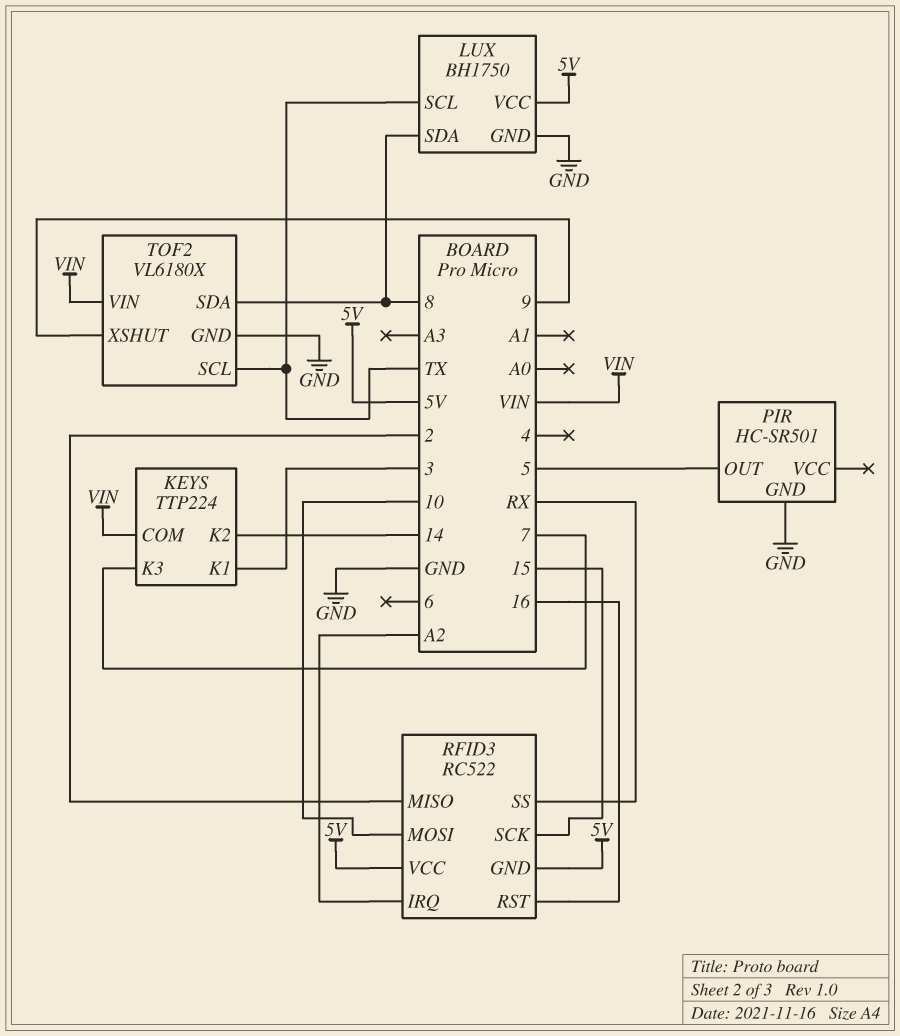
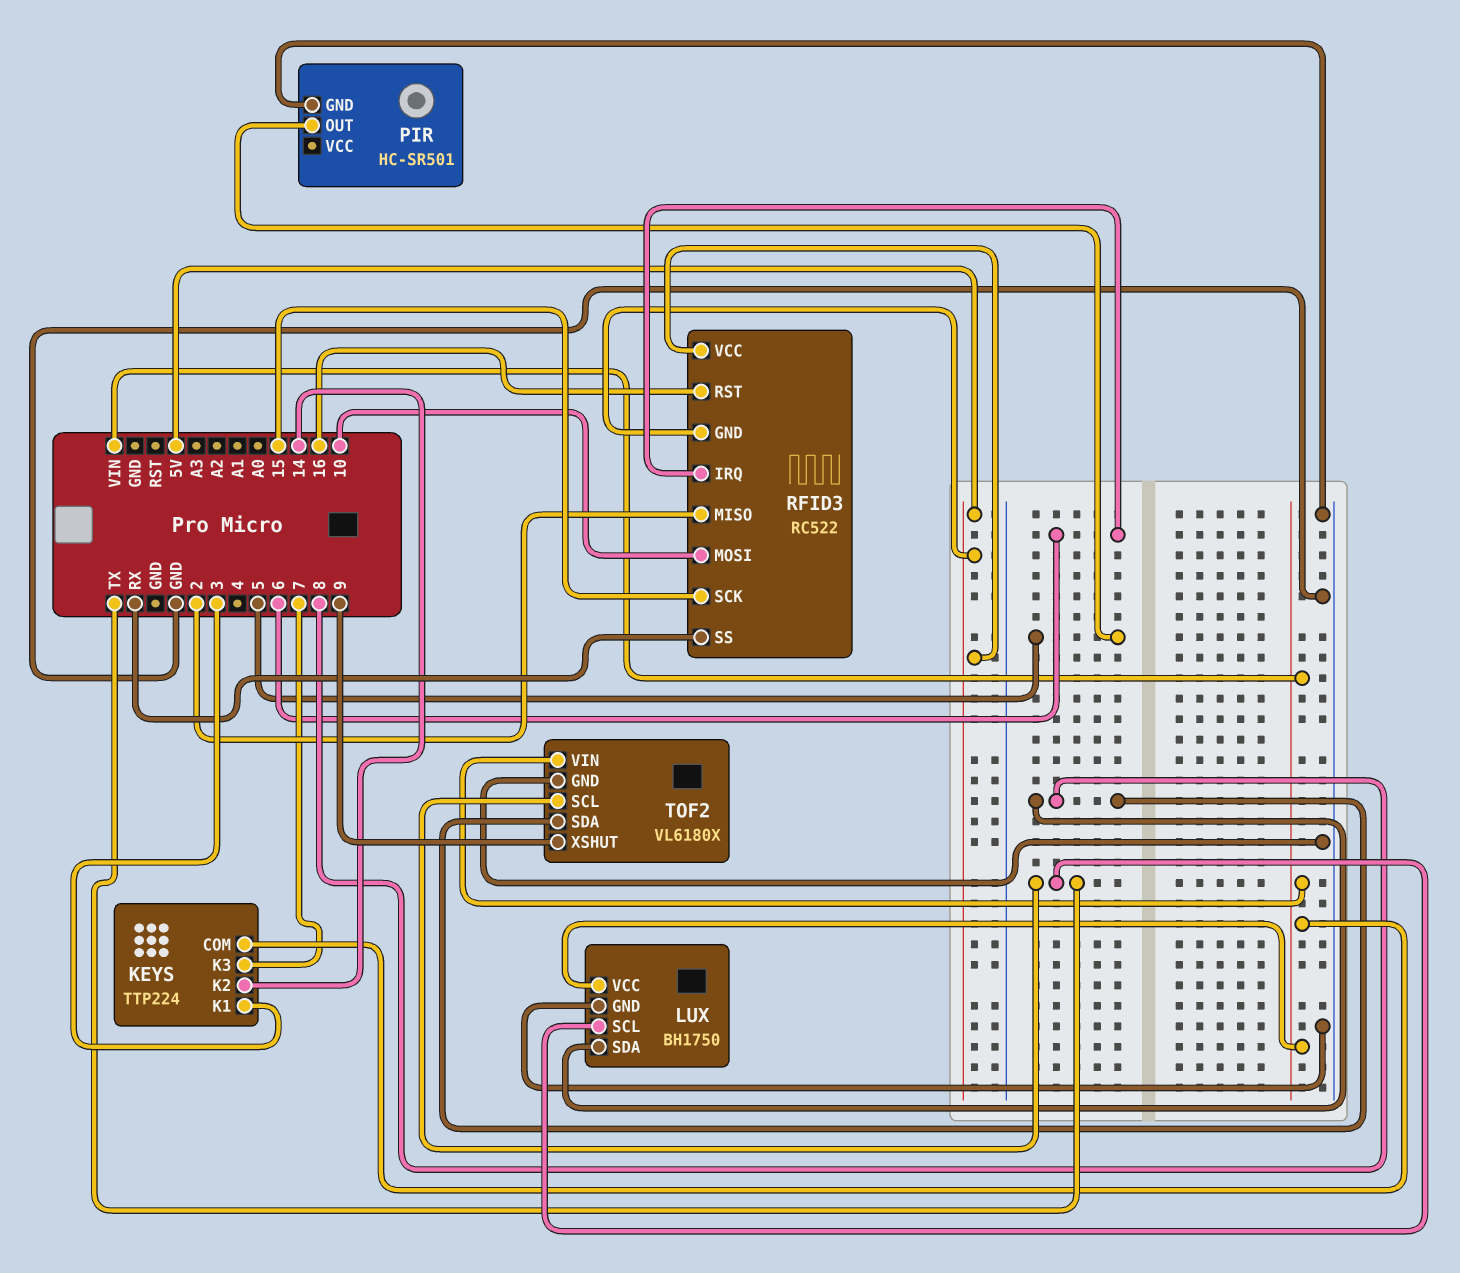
LUX pin VCC: 5V -> VIN
RFID3 pin IRQ: A2 -> 6

